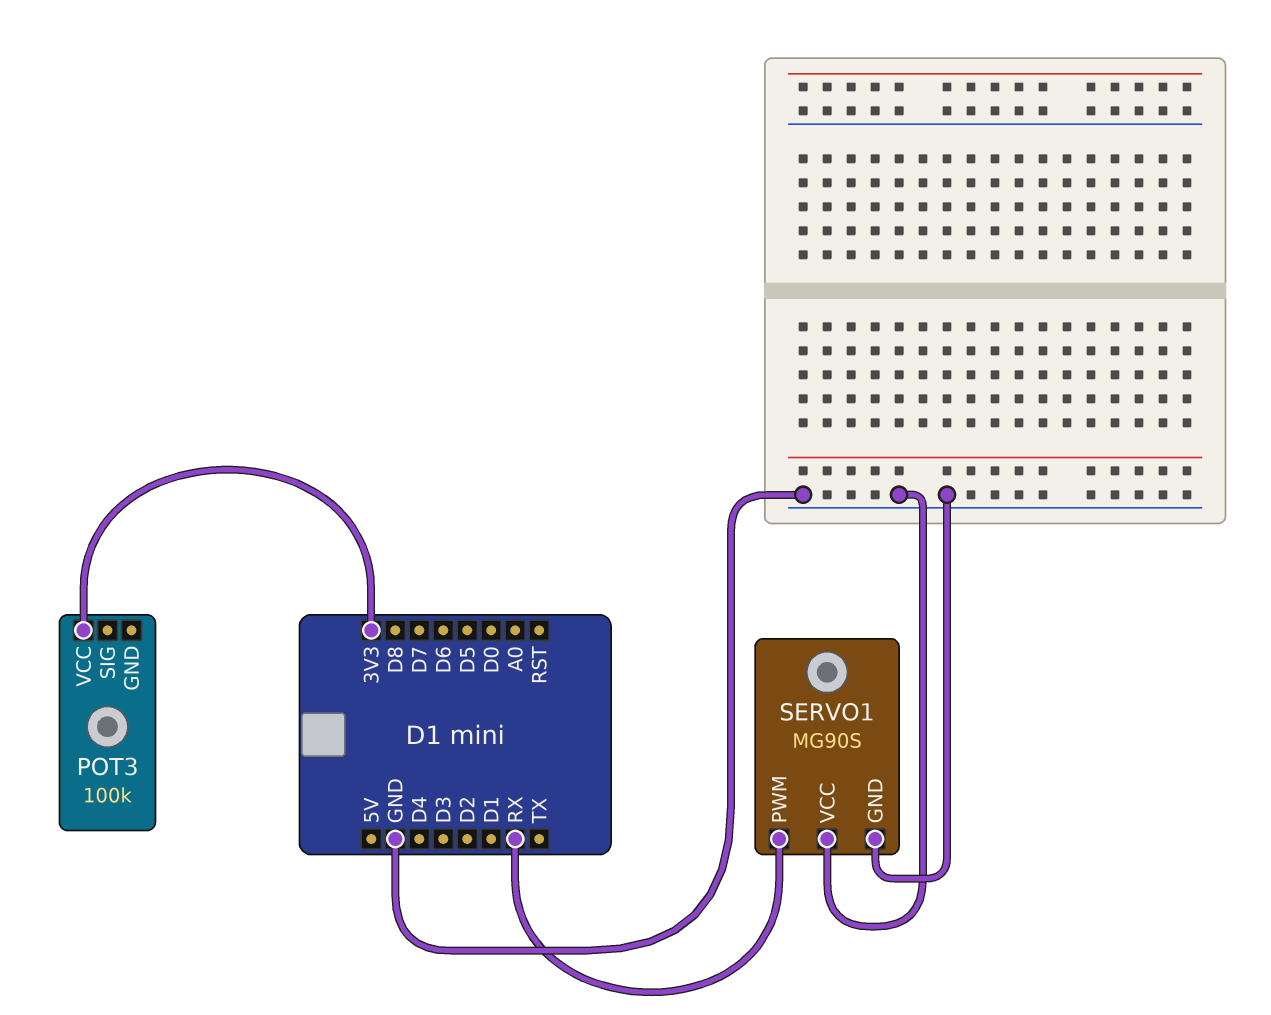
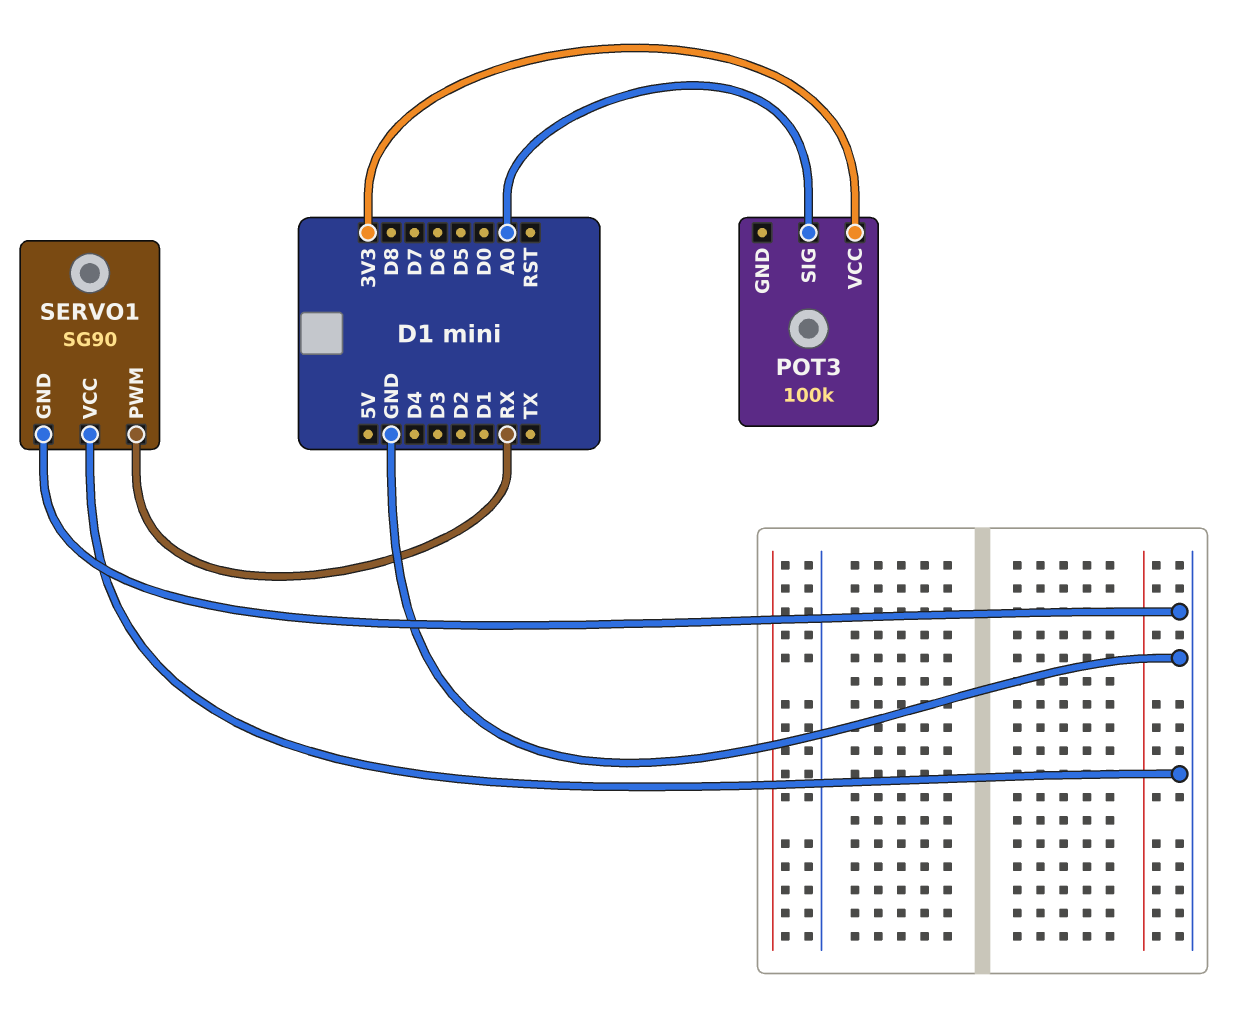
POT3 pin SIG: none -> A0
SERVO1: MG90S -> SG90

